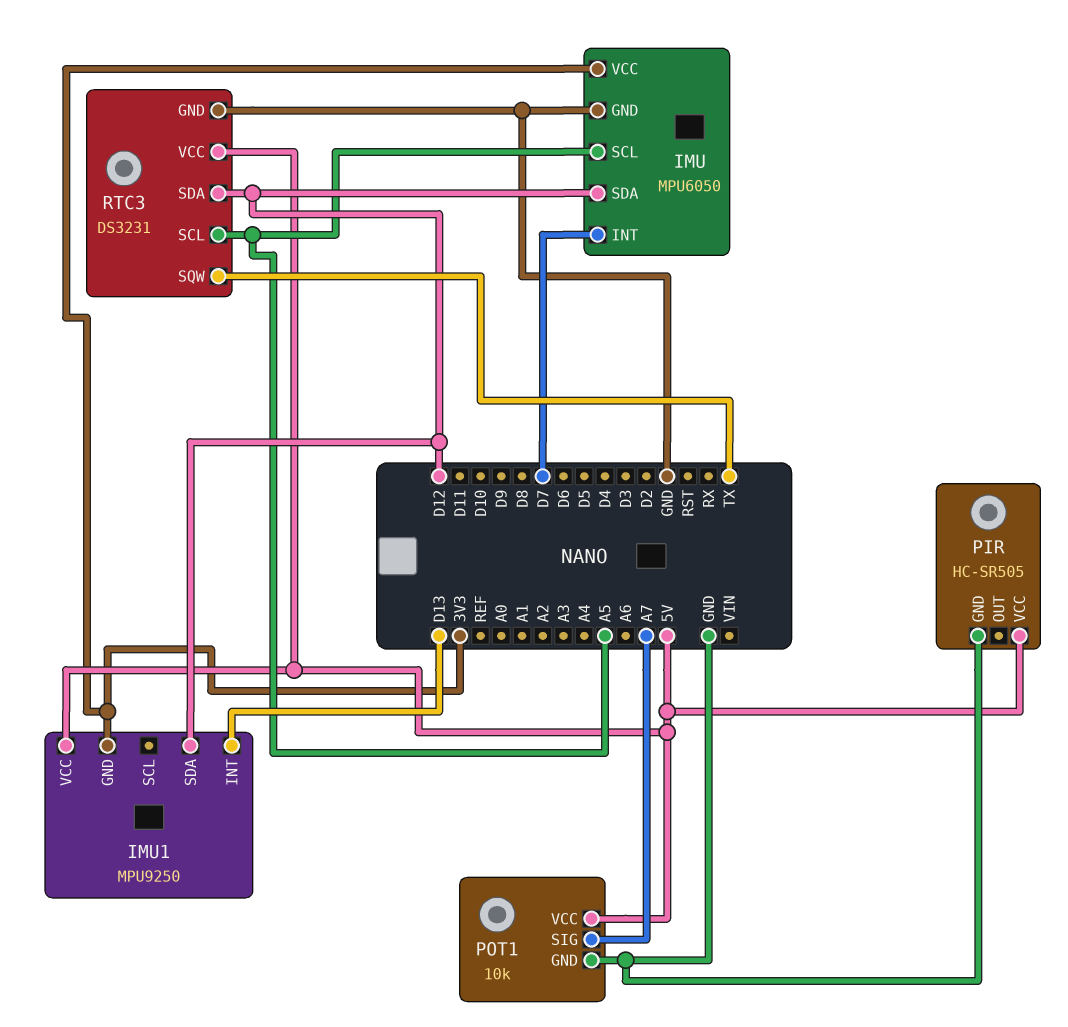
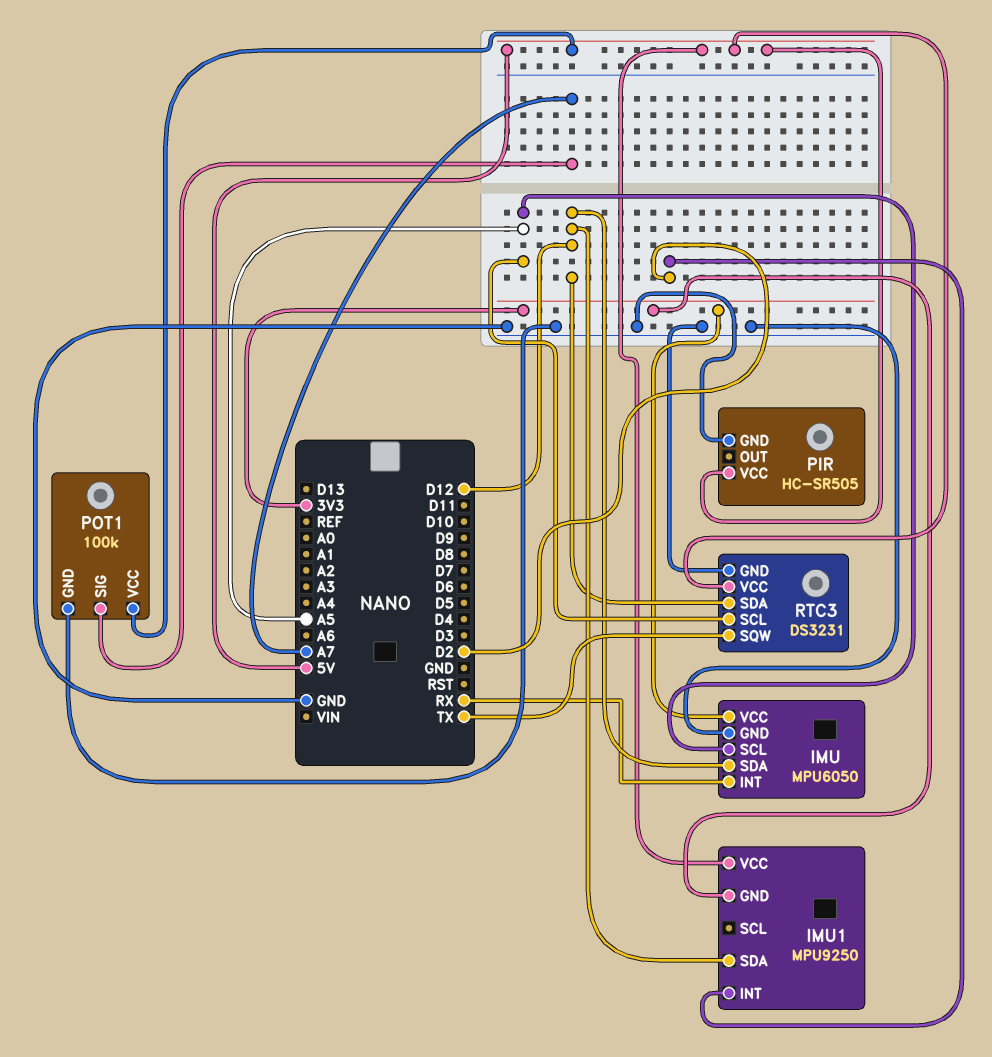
IMU pin INT: D7 -> RX
IMU1 pin INT: D13 -> D2
POT1: 10k -> 100k

